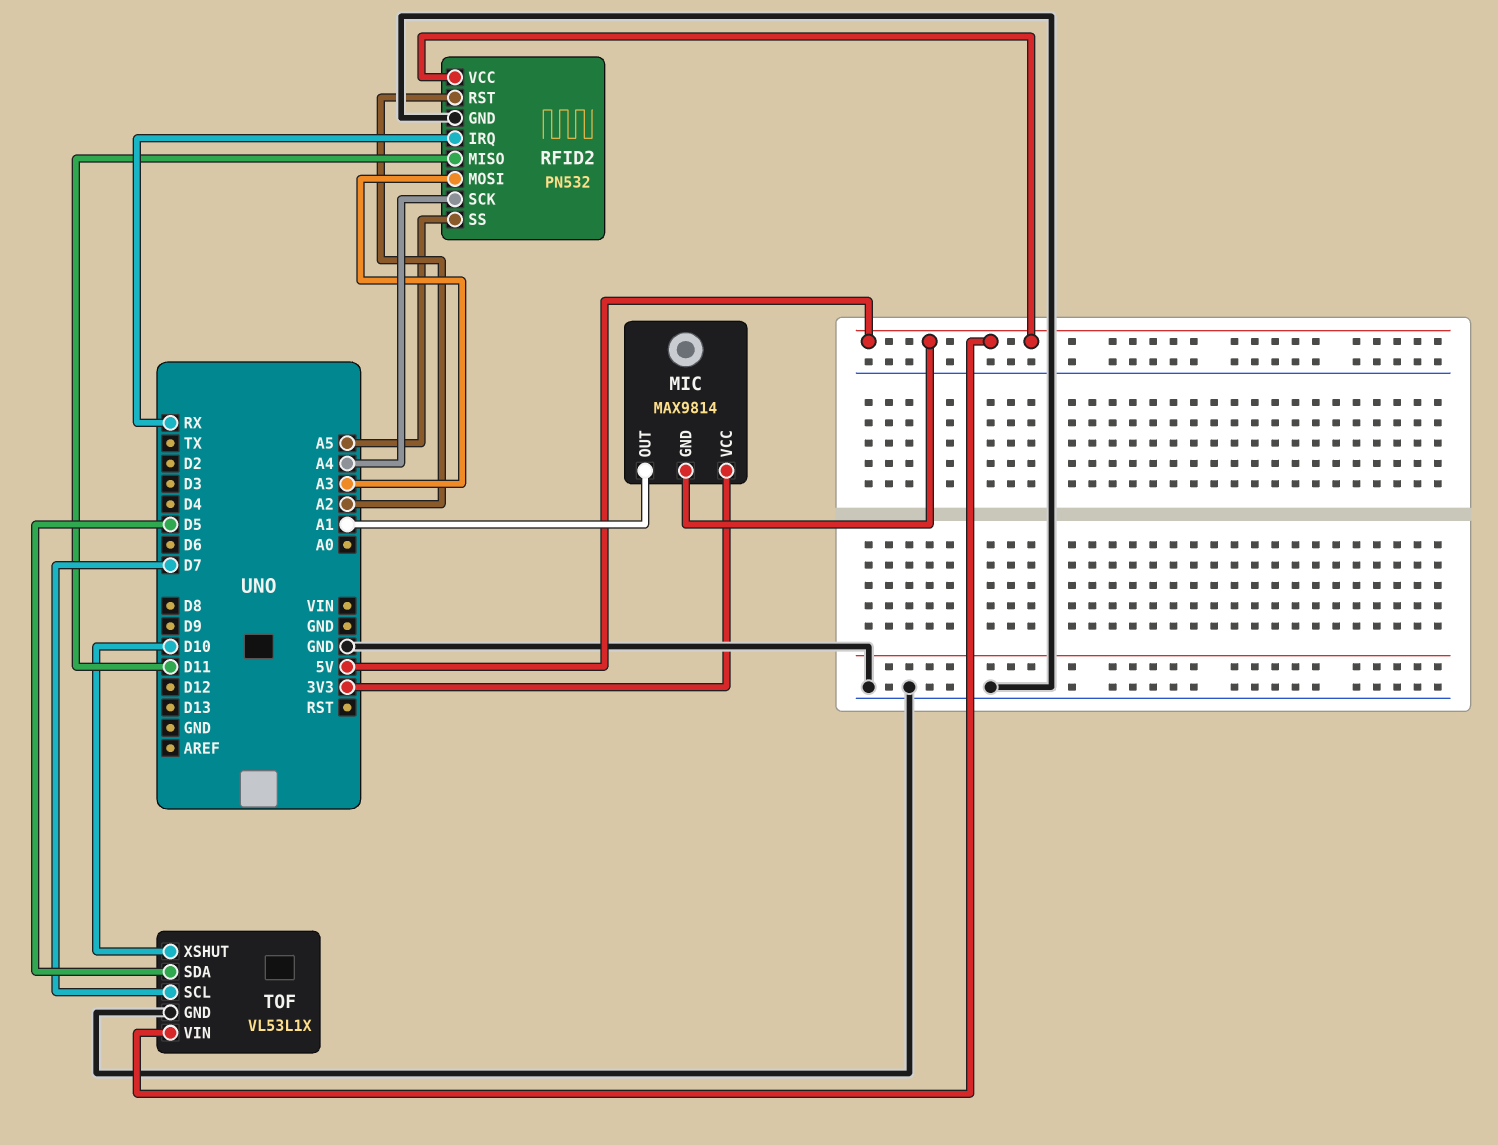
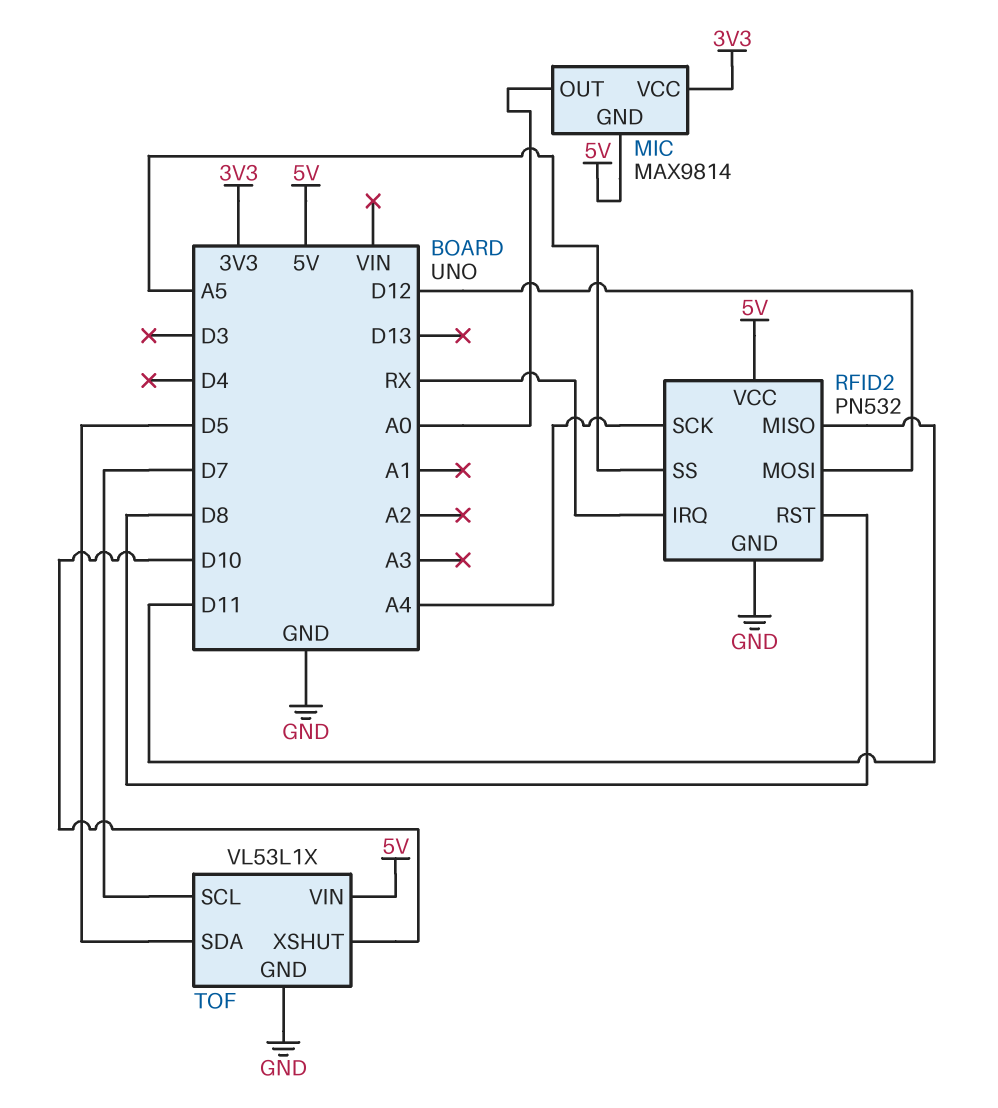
MIC pin OUT: A1 -> A0
RFID2 pin MOSI: A3 -> D12
RFID2 pin RST: A2 -> D8

